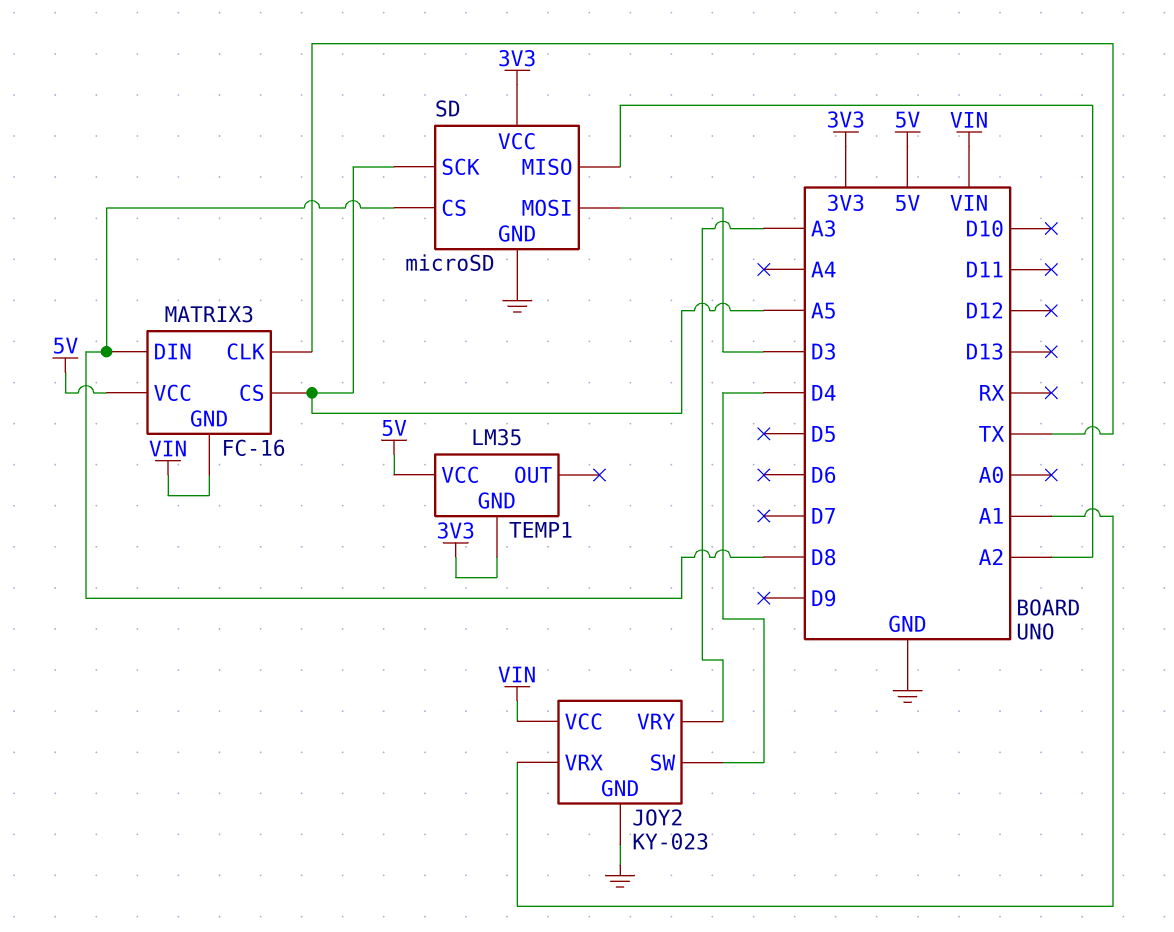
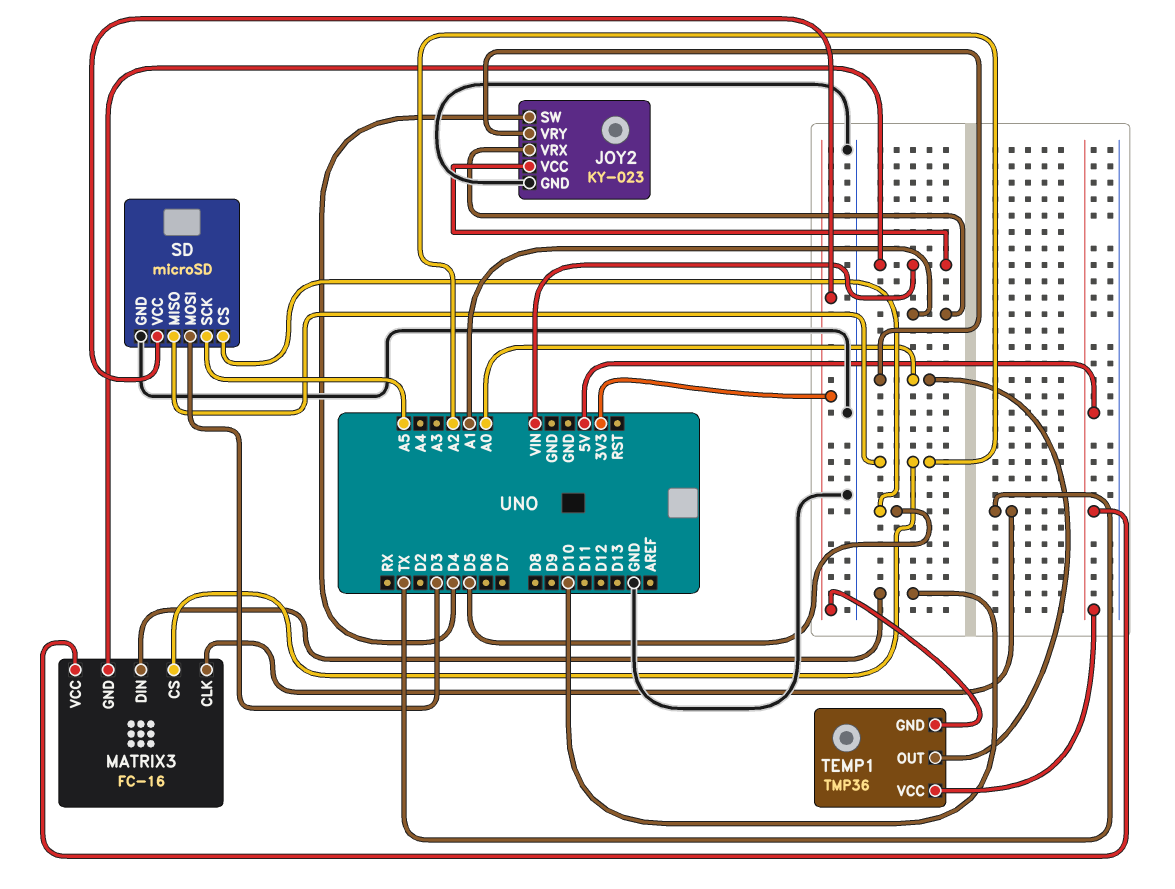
JOY2 pin VRY: A3 -> A0
MATRIX3 pin CS: A5 -> A2
MATRIX3 pin DIN: D8 -> D10
SD pin CS: D8 -> D5
TEMP1: LM35 -> TMP36
TEMP1 pin OUT: none -> A0

